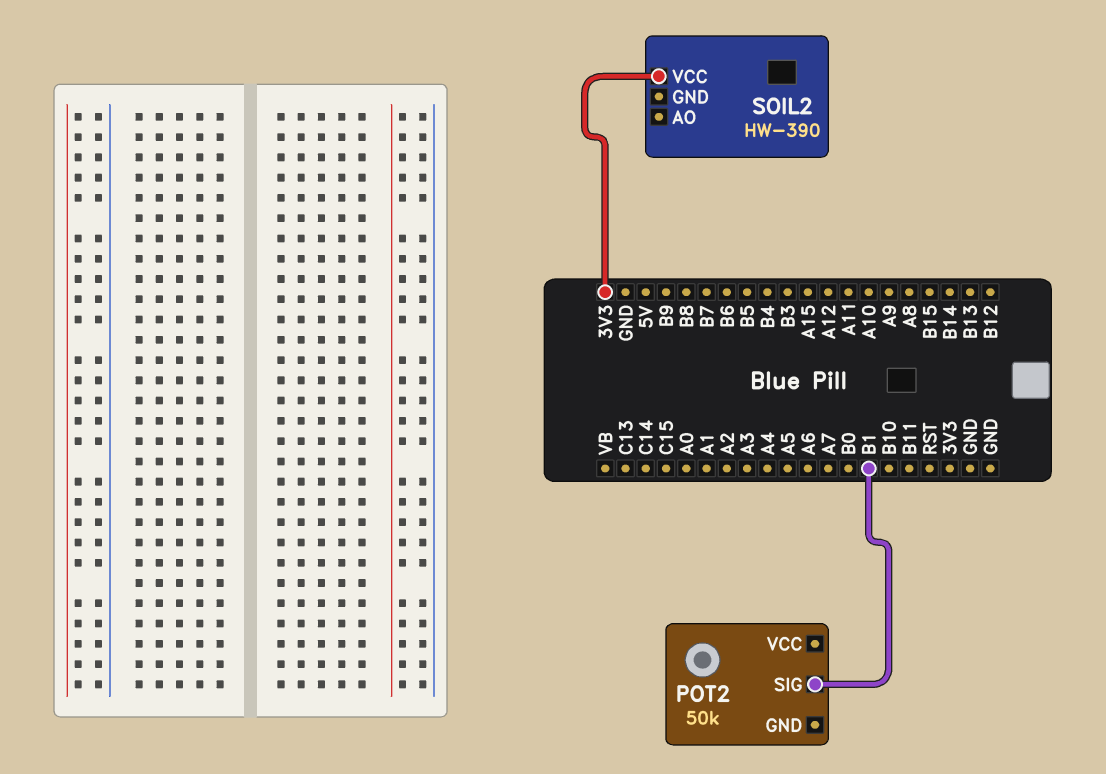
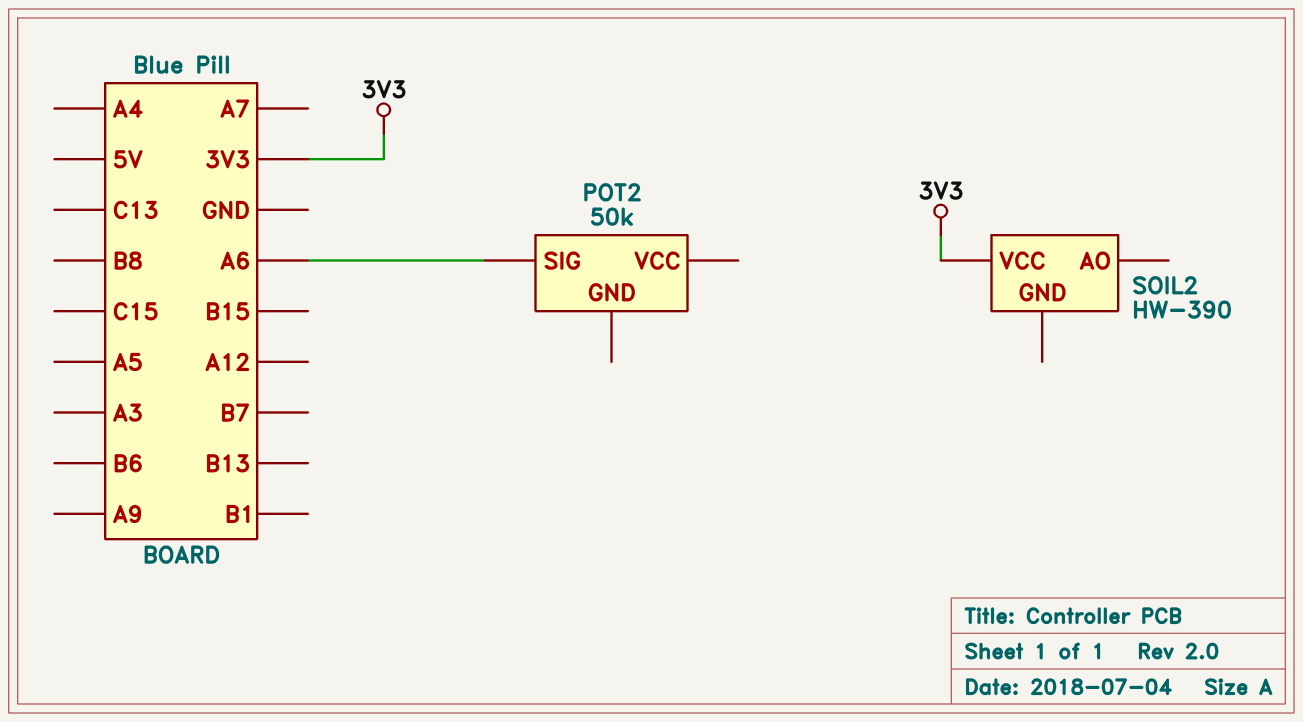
POT2 pin SIG: B1 -> A6

